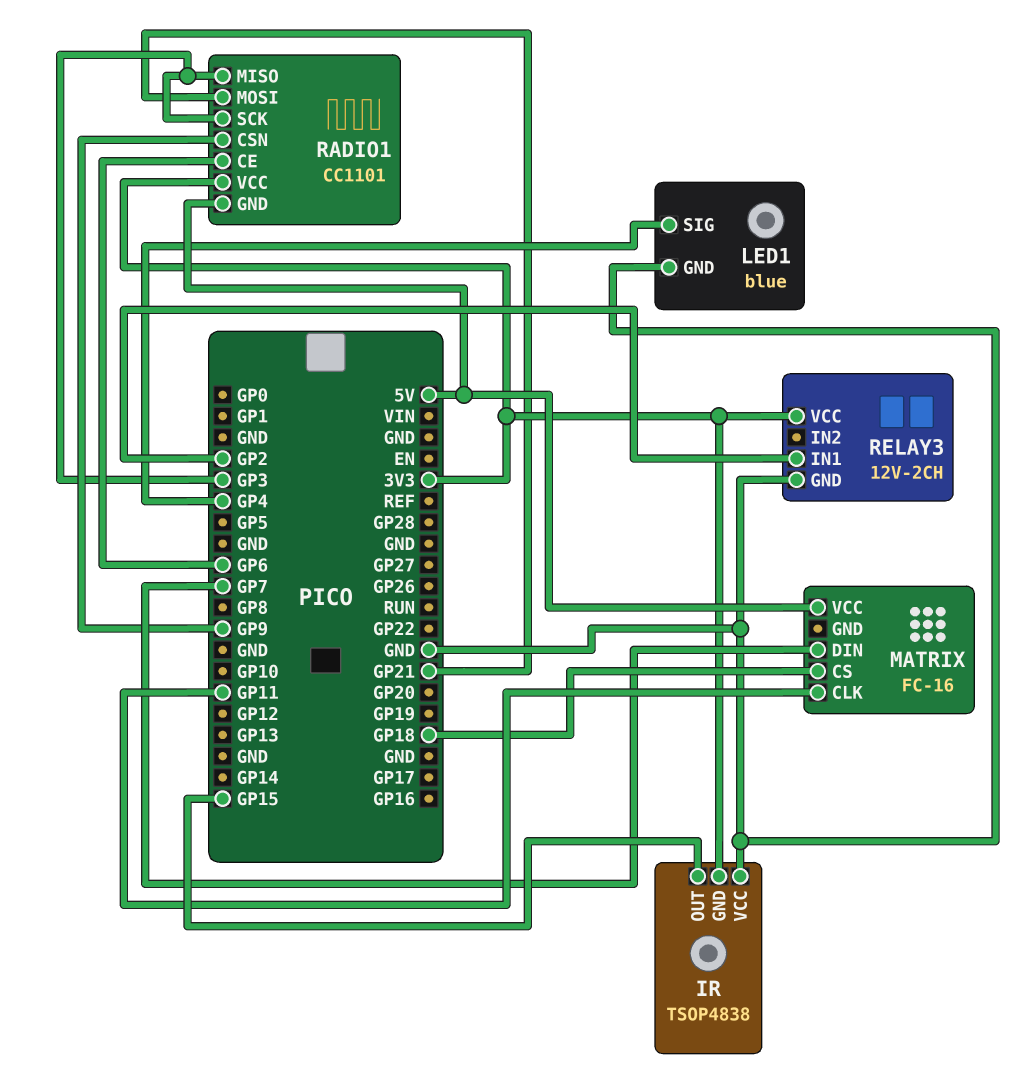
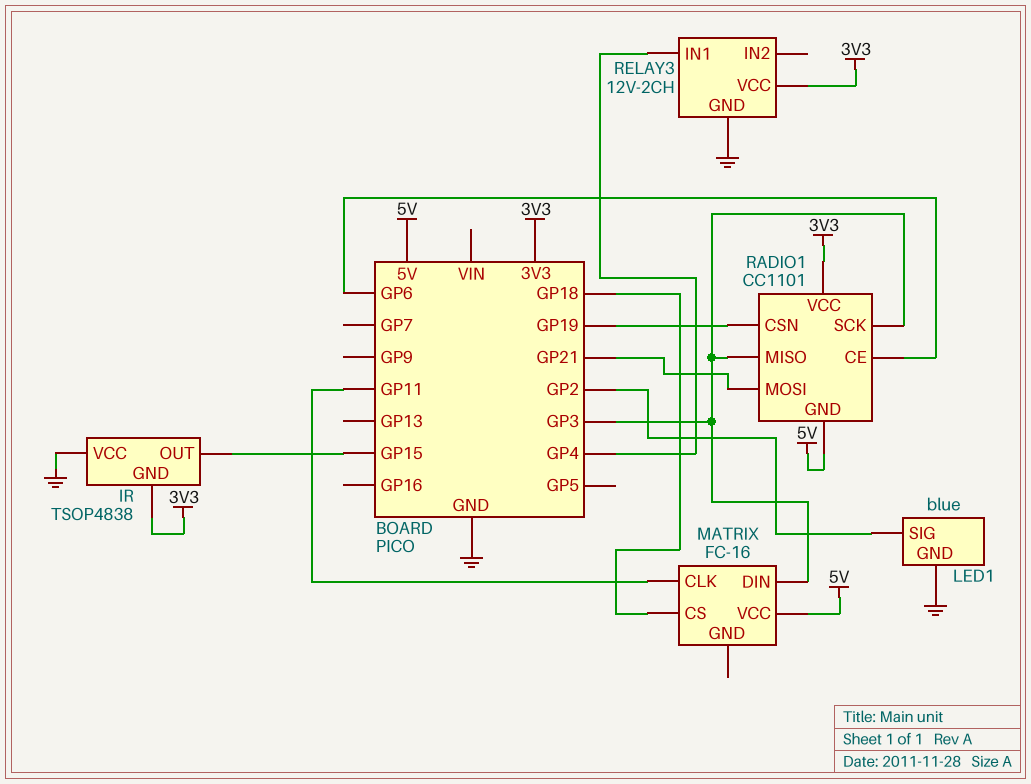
LED1 pin SIG: GP4 -> GP2
MATRIX pin DIN: GP7 -> GP3
RADIO1 pin CSN: GP9 -> GP19
RELAY3 pin IN1: GP2 -> GP4

